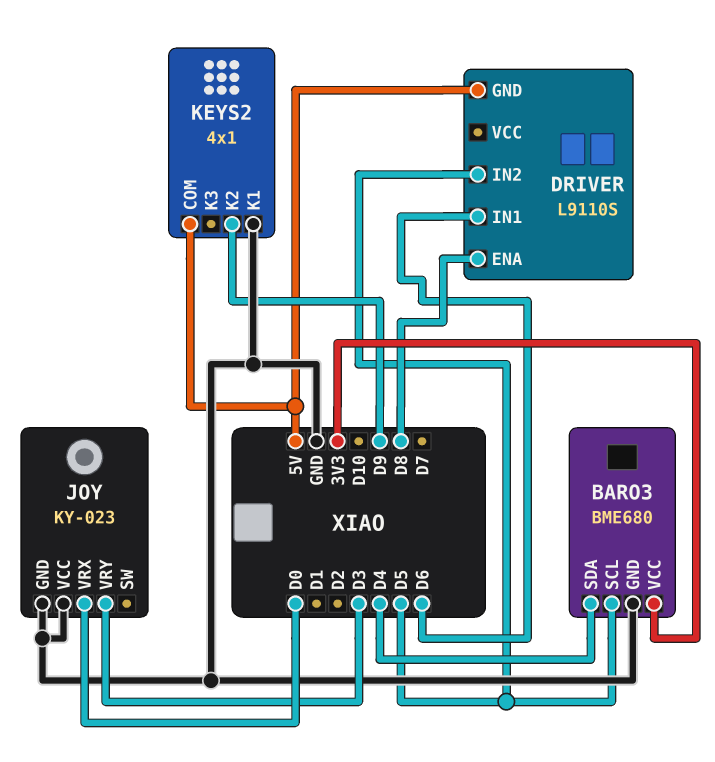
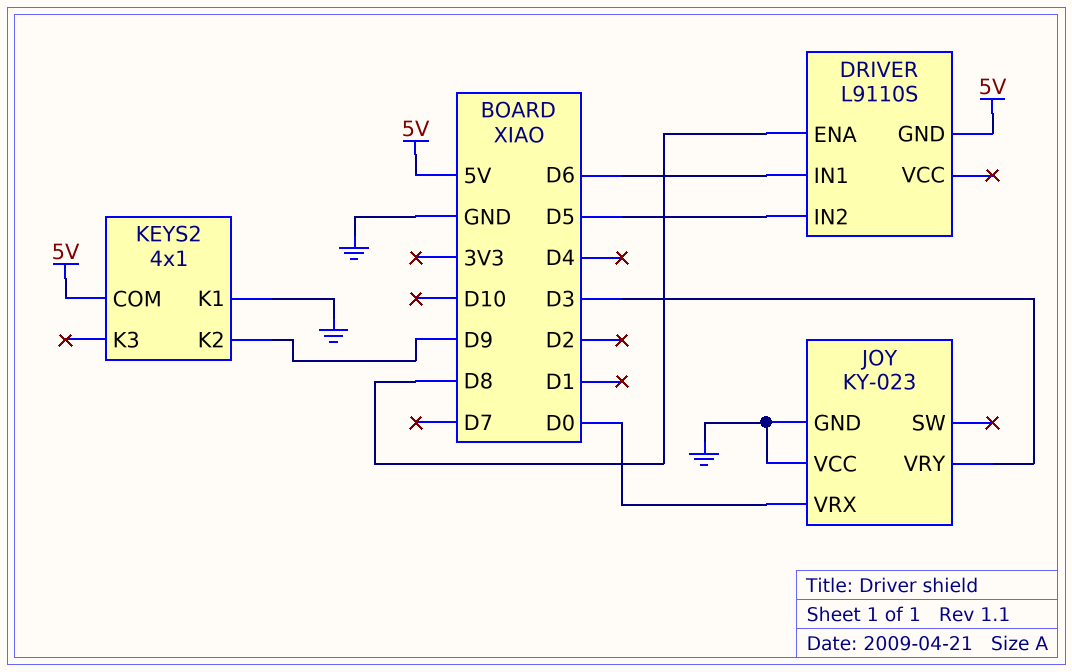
BARO3: BME680 -> none
BARO3 pin GND: GND -> none
BARO3 pin SCL: D5 -> none
BARO3 pin SDA: D4 -> none
BARO3 pin VCC: 3V3 -> none

